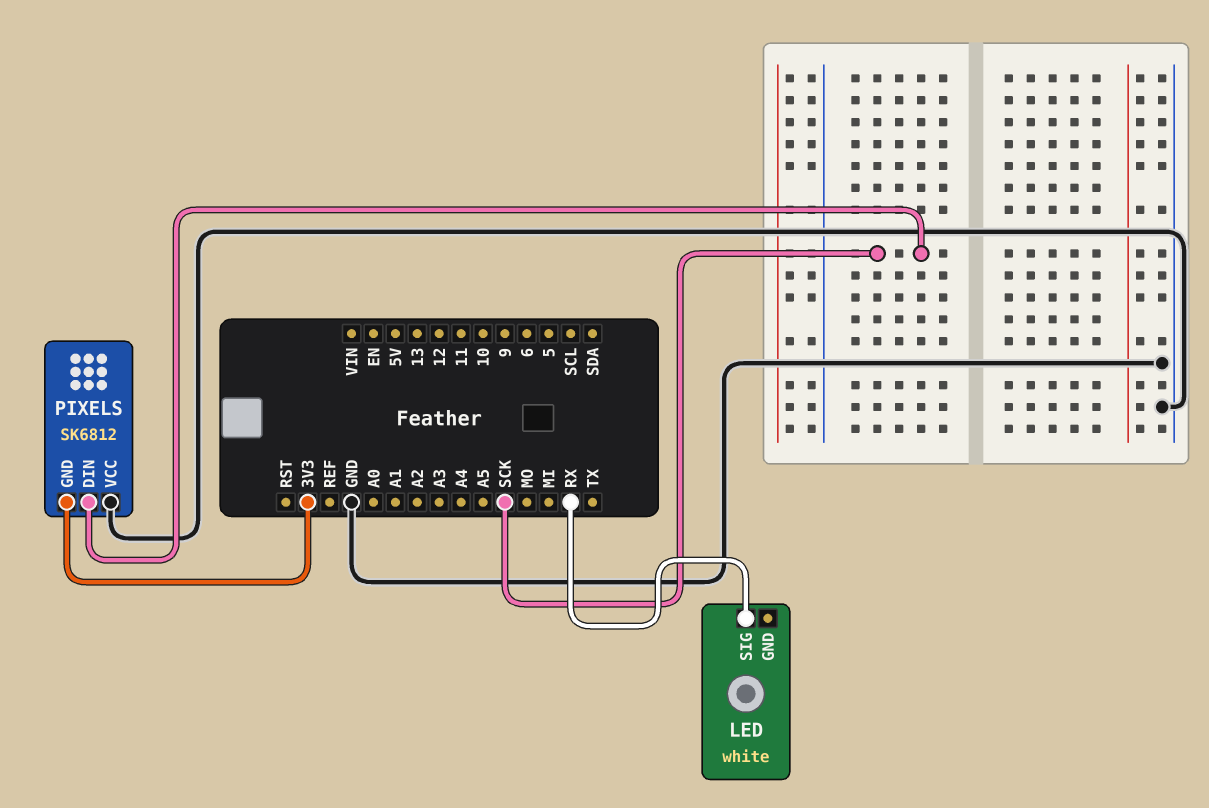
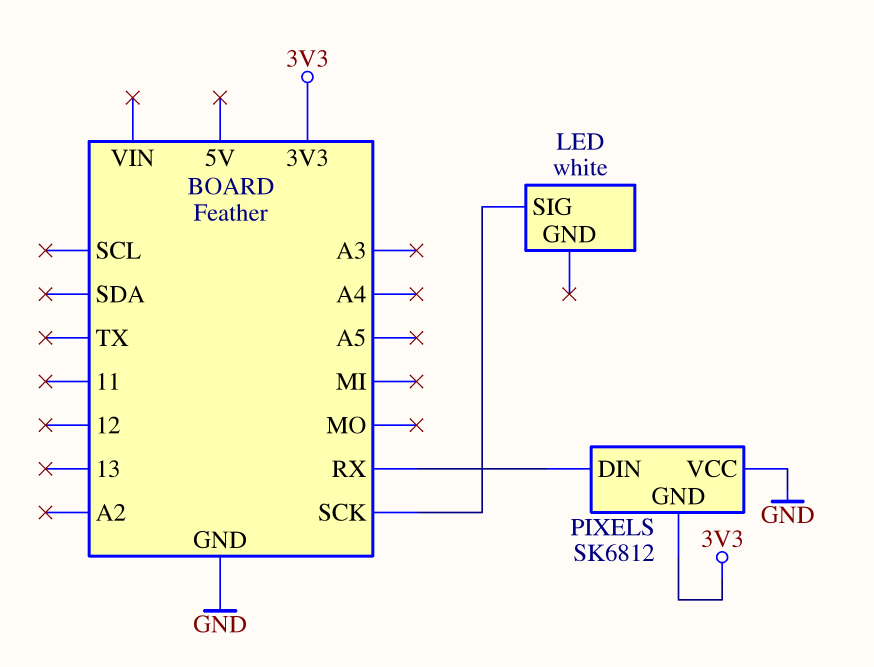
LED pin SIG: RX -> SCK
PIXELS pin DIN: SCK -> RX

